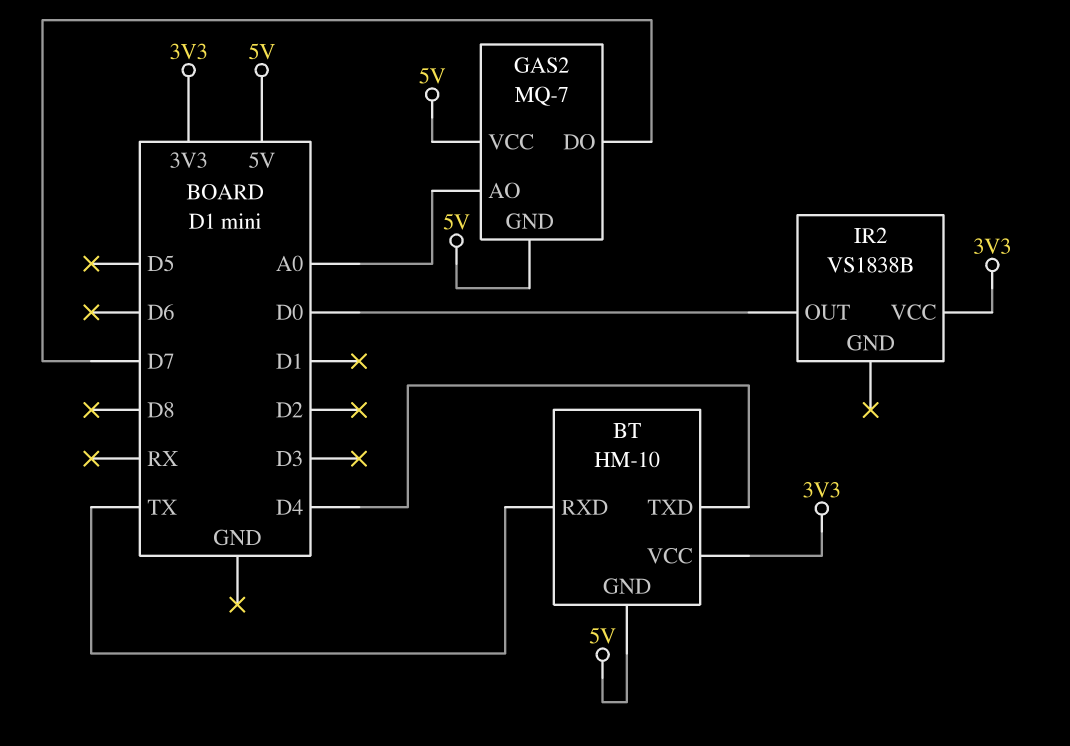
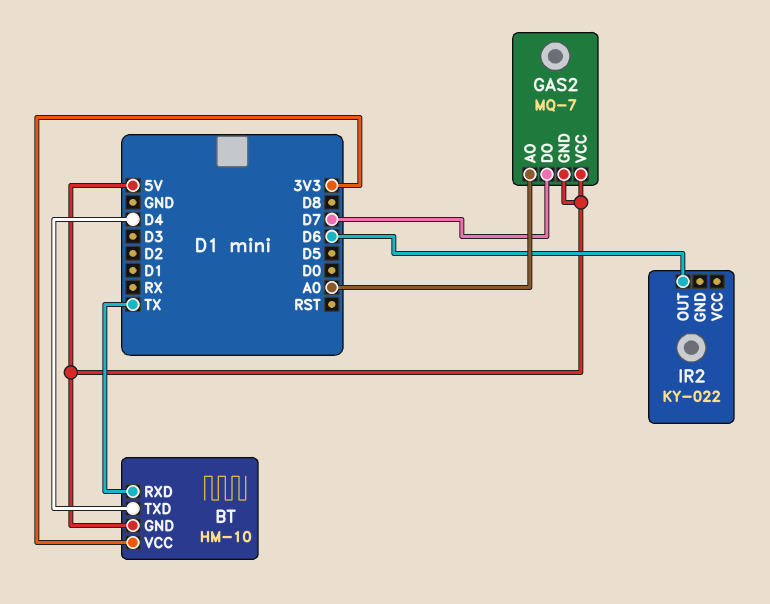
IR2: VS1838B -> KY-022
IR2 pin OUT: D0 -> D6
IR2 pin VCC: 3V3 -> none

